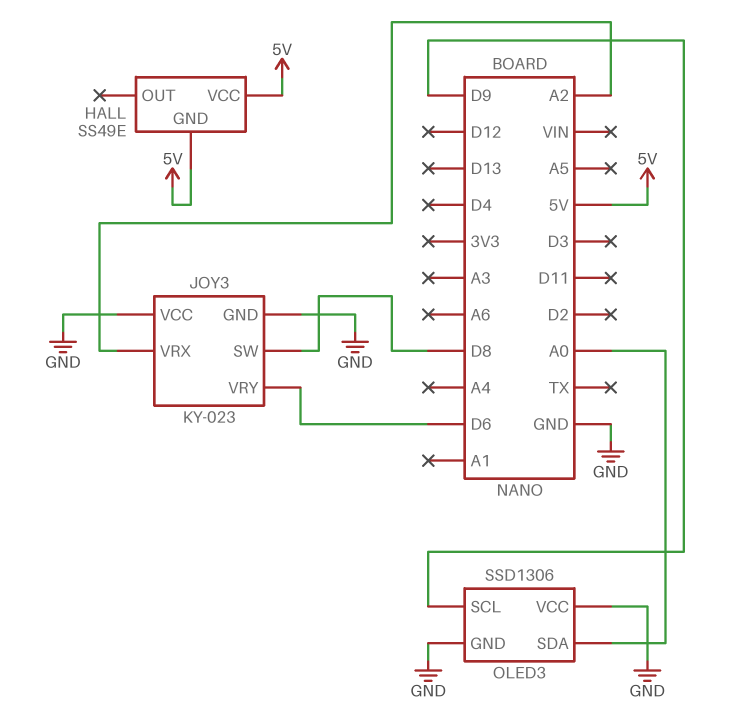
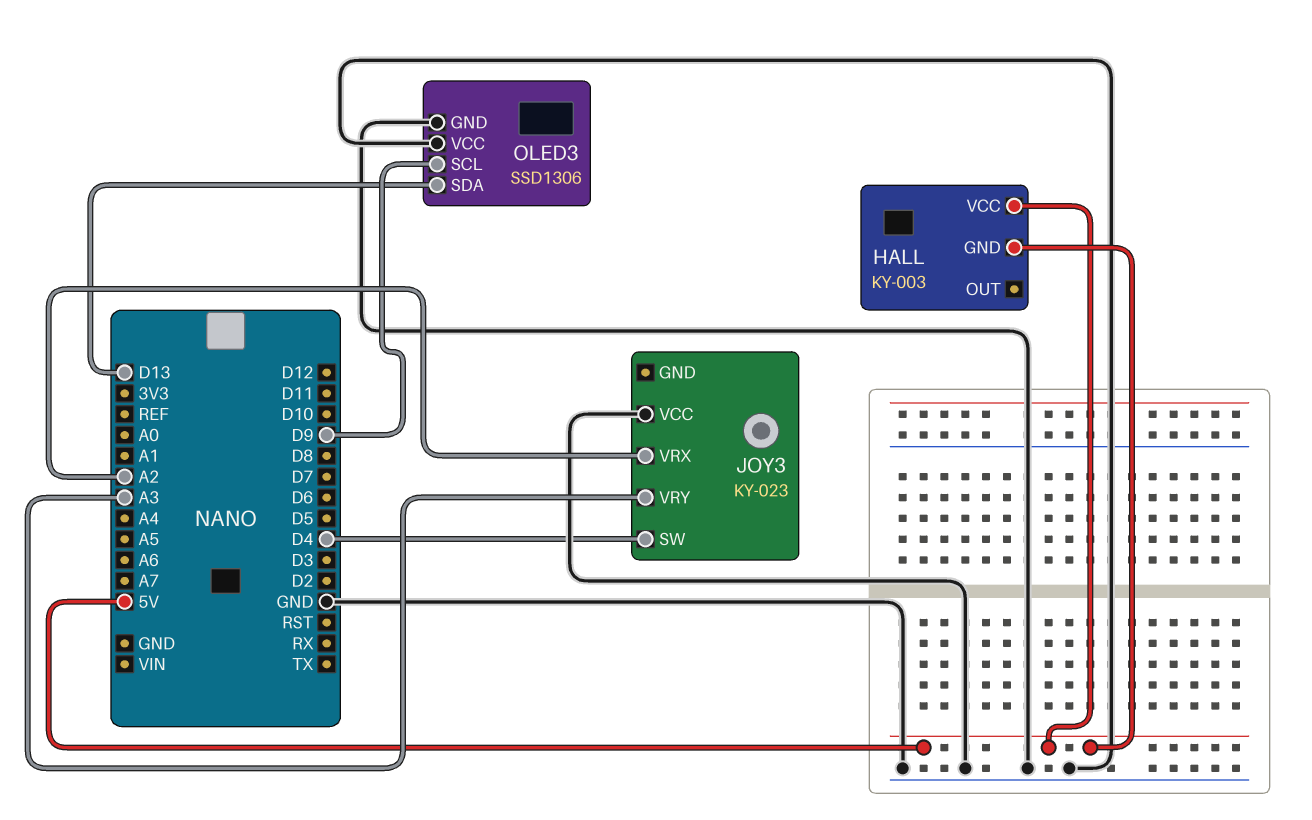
HALL: SS49E -> KY-003
JOY3 pin GND: GND -> none
JOY3 pin SW: D8 -> D4
JOY3 pin VRY: D6 -> A3
OLED3 pin SDA: A0 -> D13

